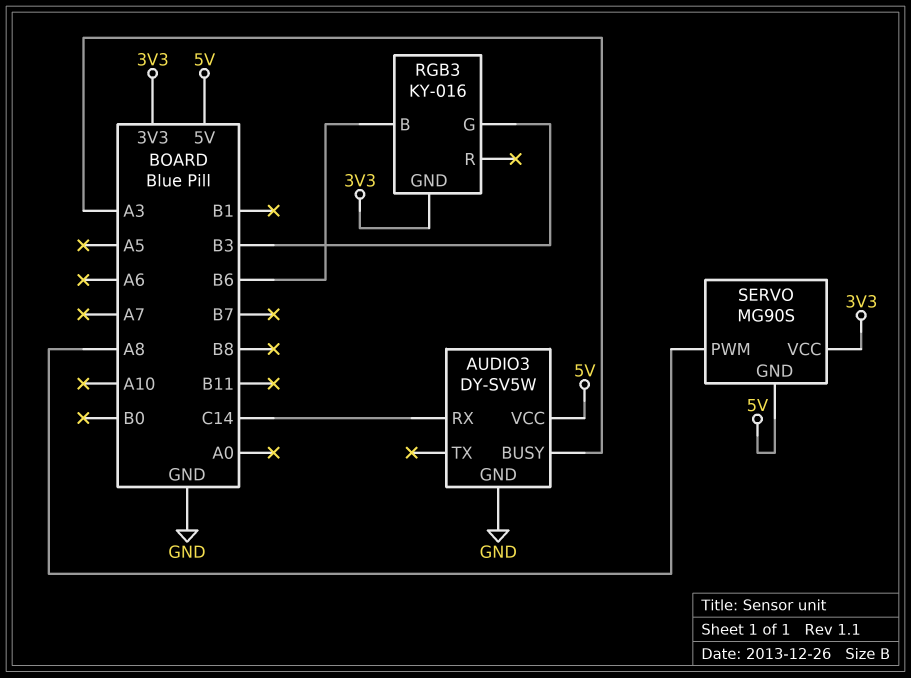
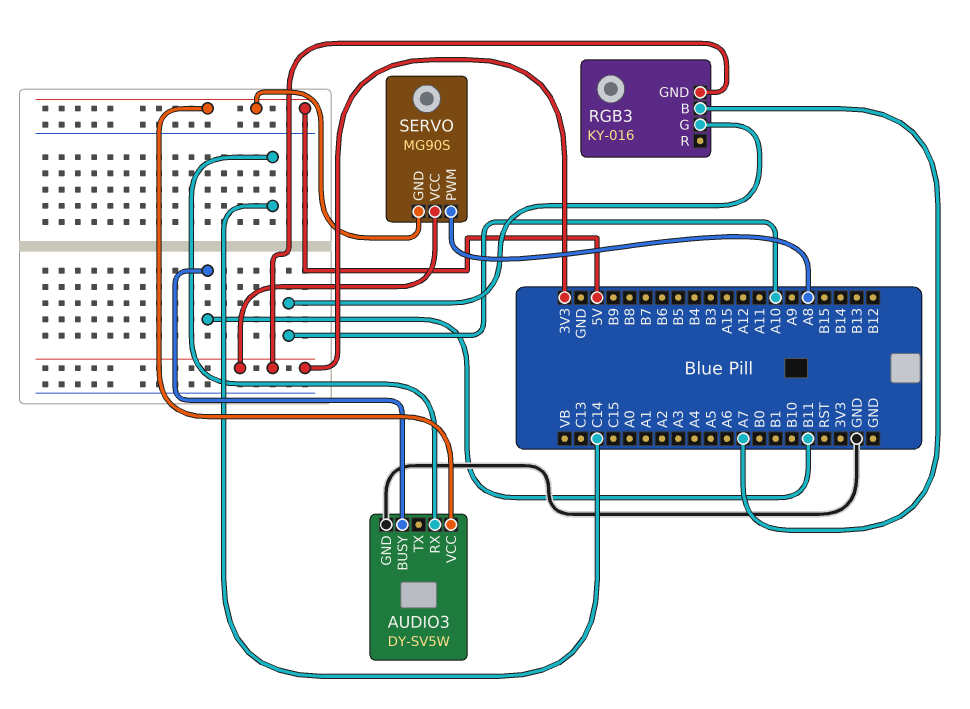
AUDIO3 pin BUSY: A3 -> B11
RGB3 pin B: B6 -> A7
RGB3 pin G: B3 -> A10

